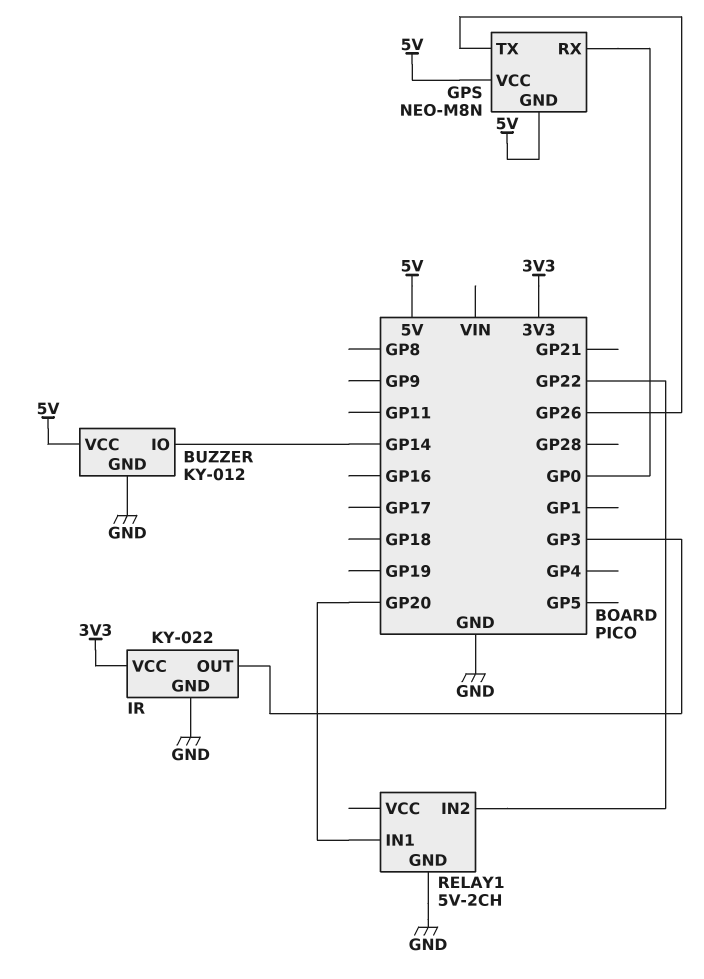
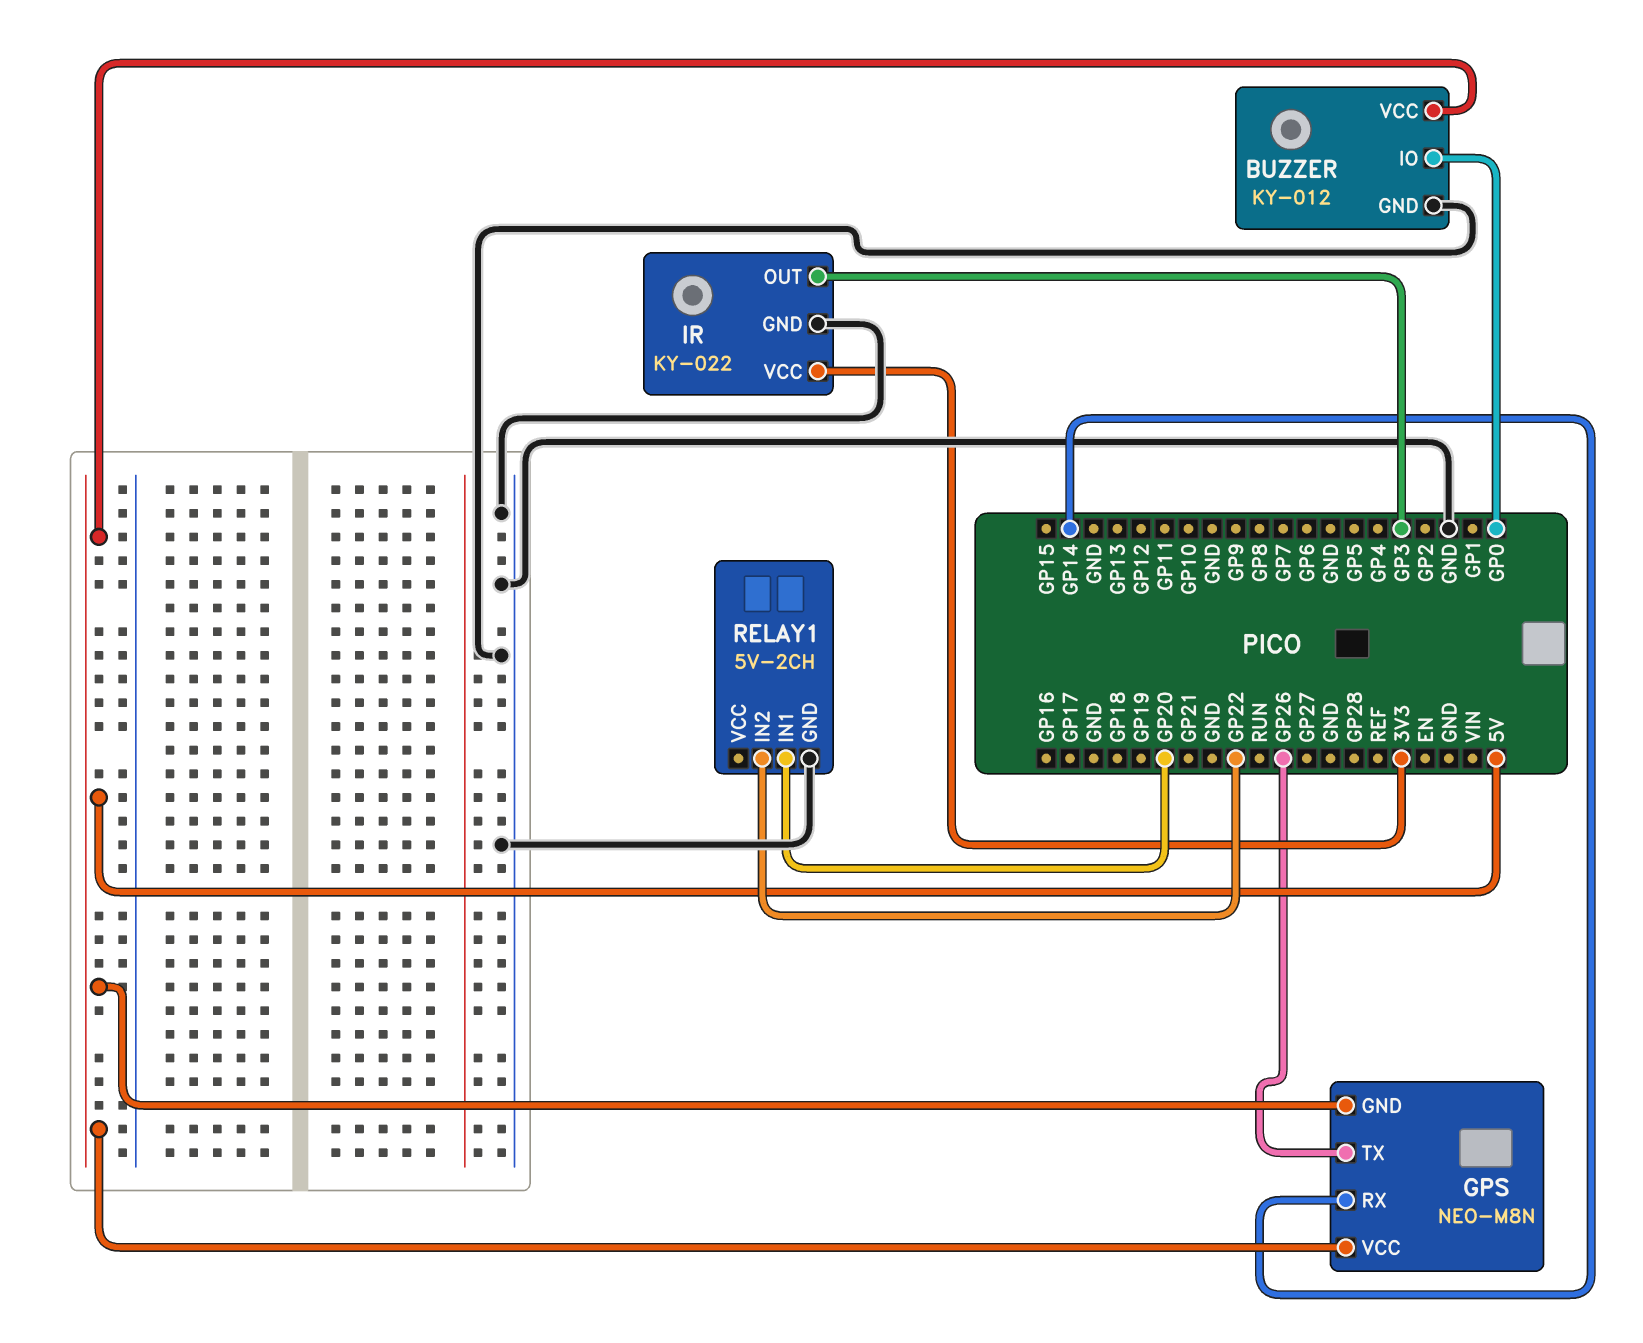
BUZZER pin IO: GP14 -> GP0
GPS pin RX: GP0 -> GP14

